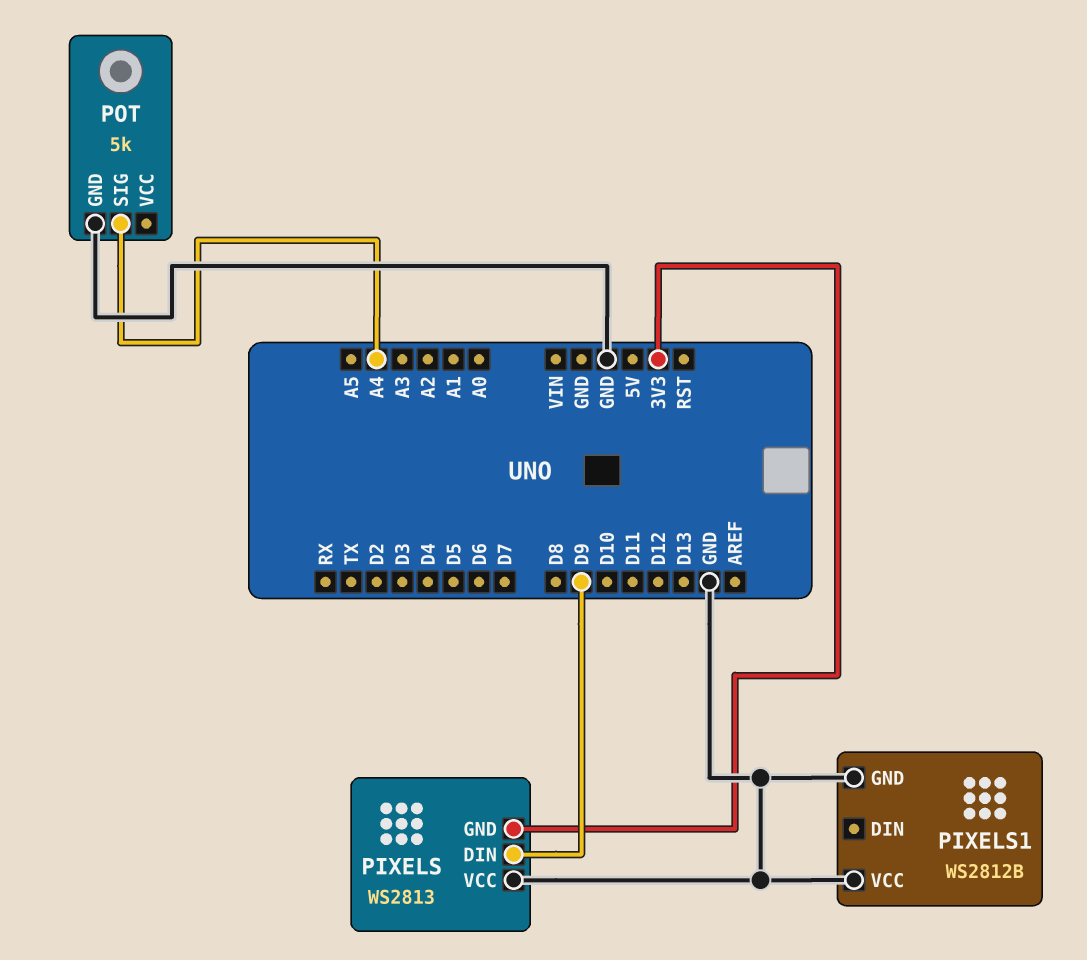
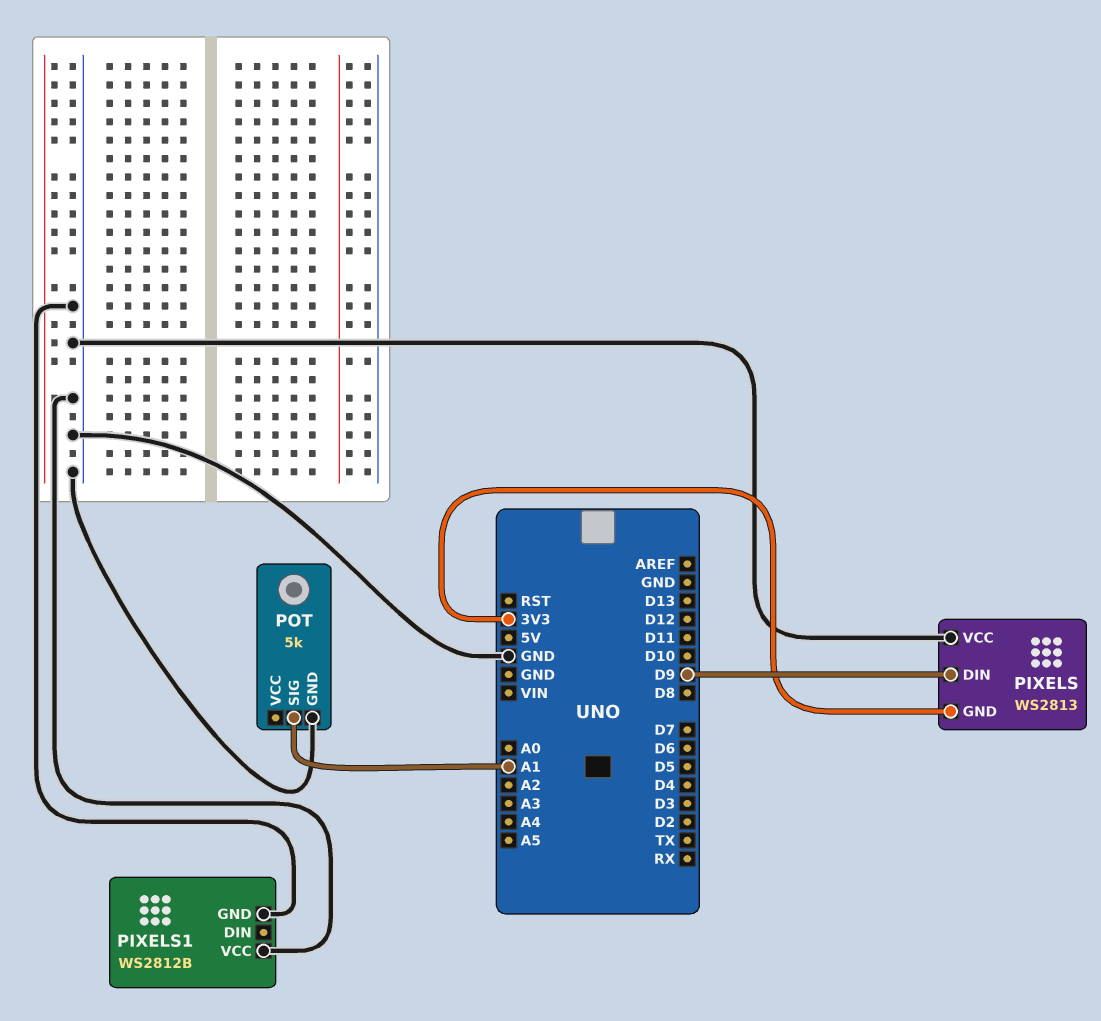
POT pin SIG: A4 -> A1

